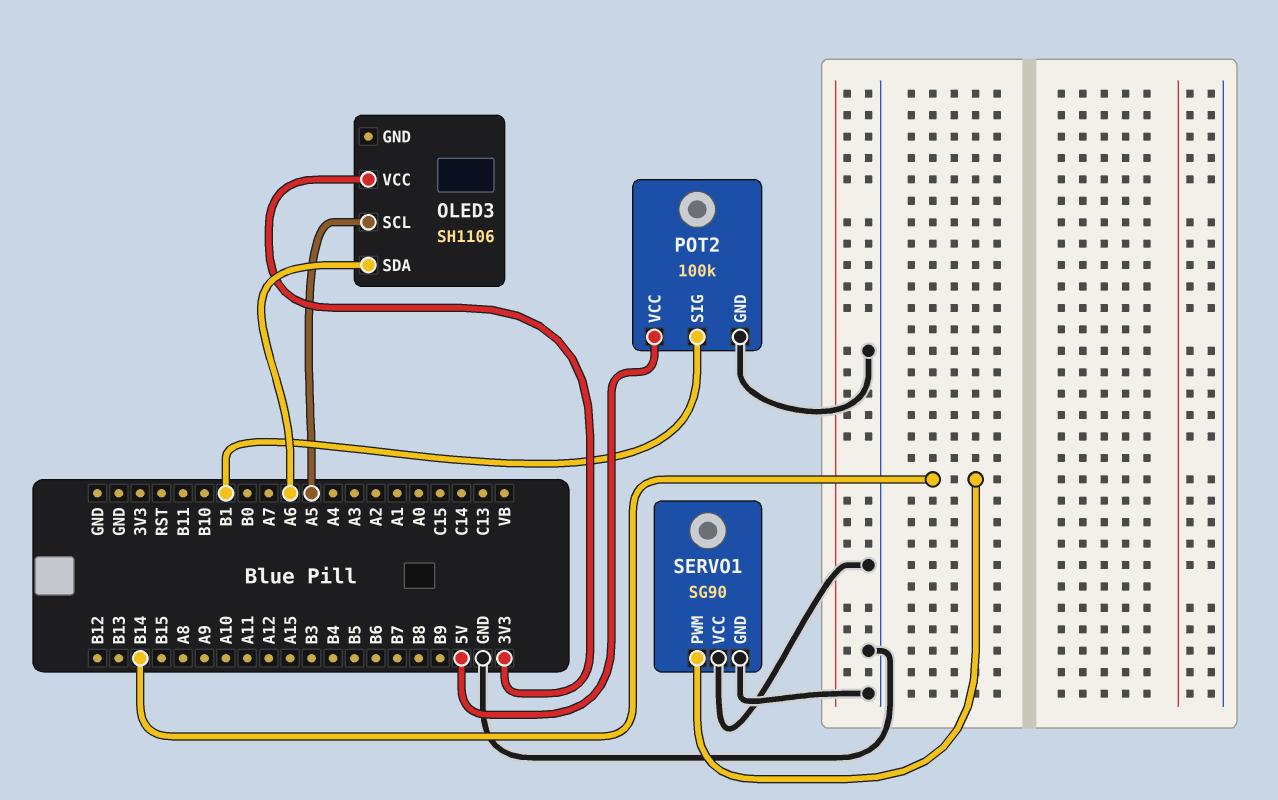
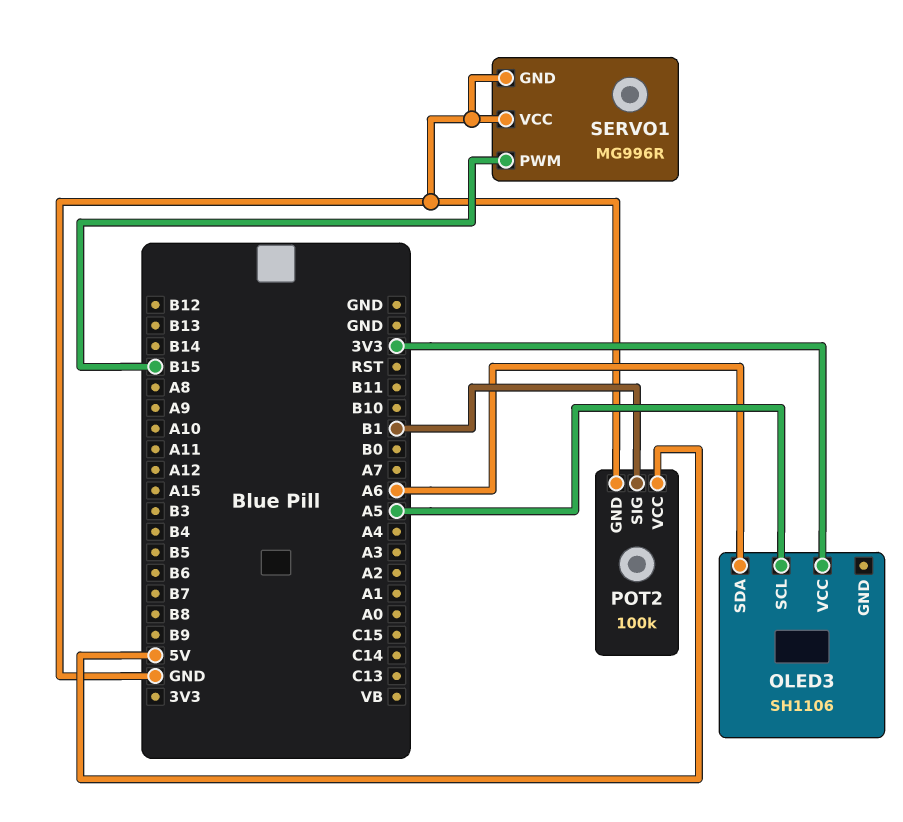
SERVO1: SG90 -> MG996R
SERVO1 pin PWM: B14 -> B15

